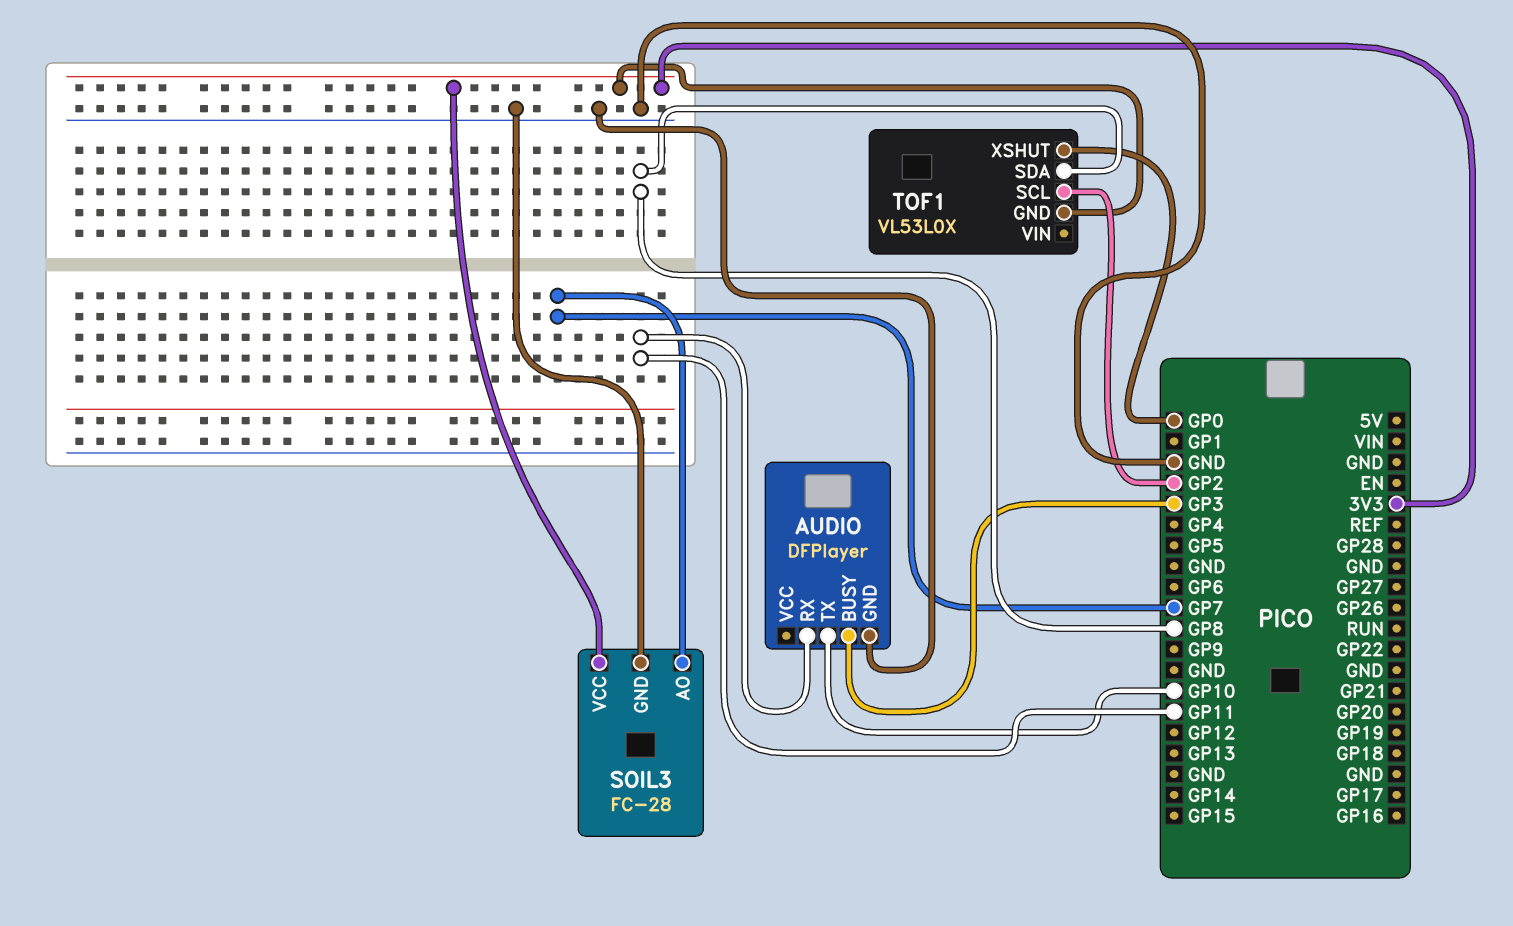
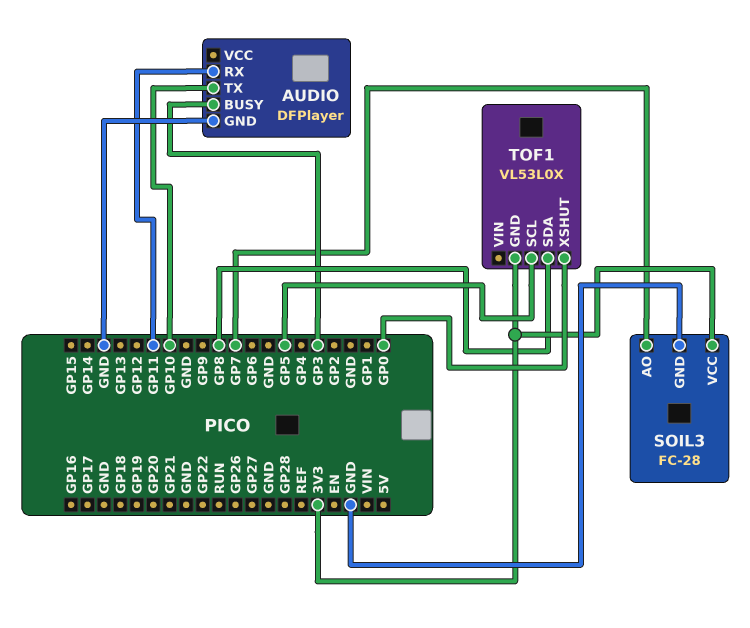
TOF1 pin SCL: GP2 -> GP5

